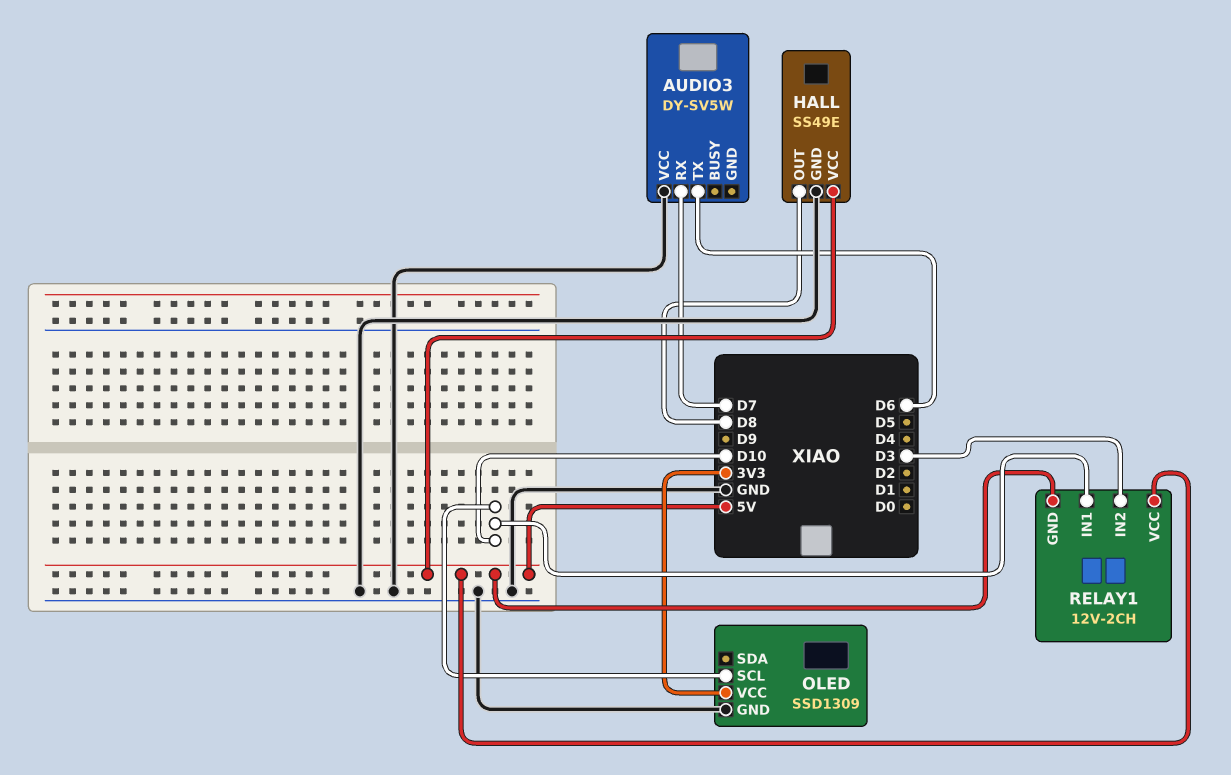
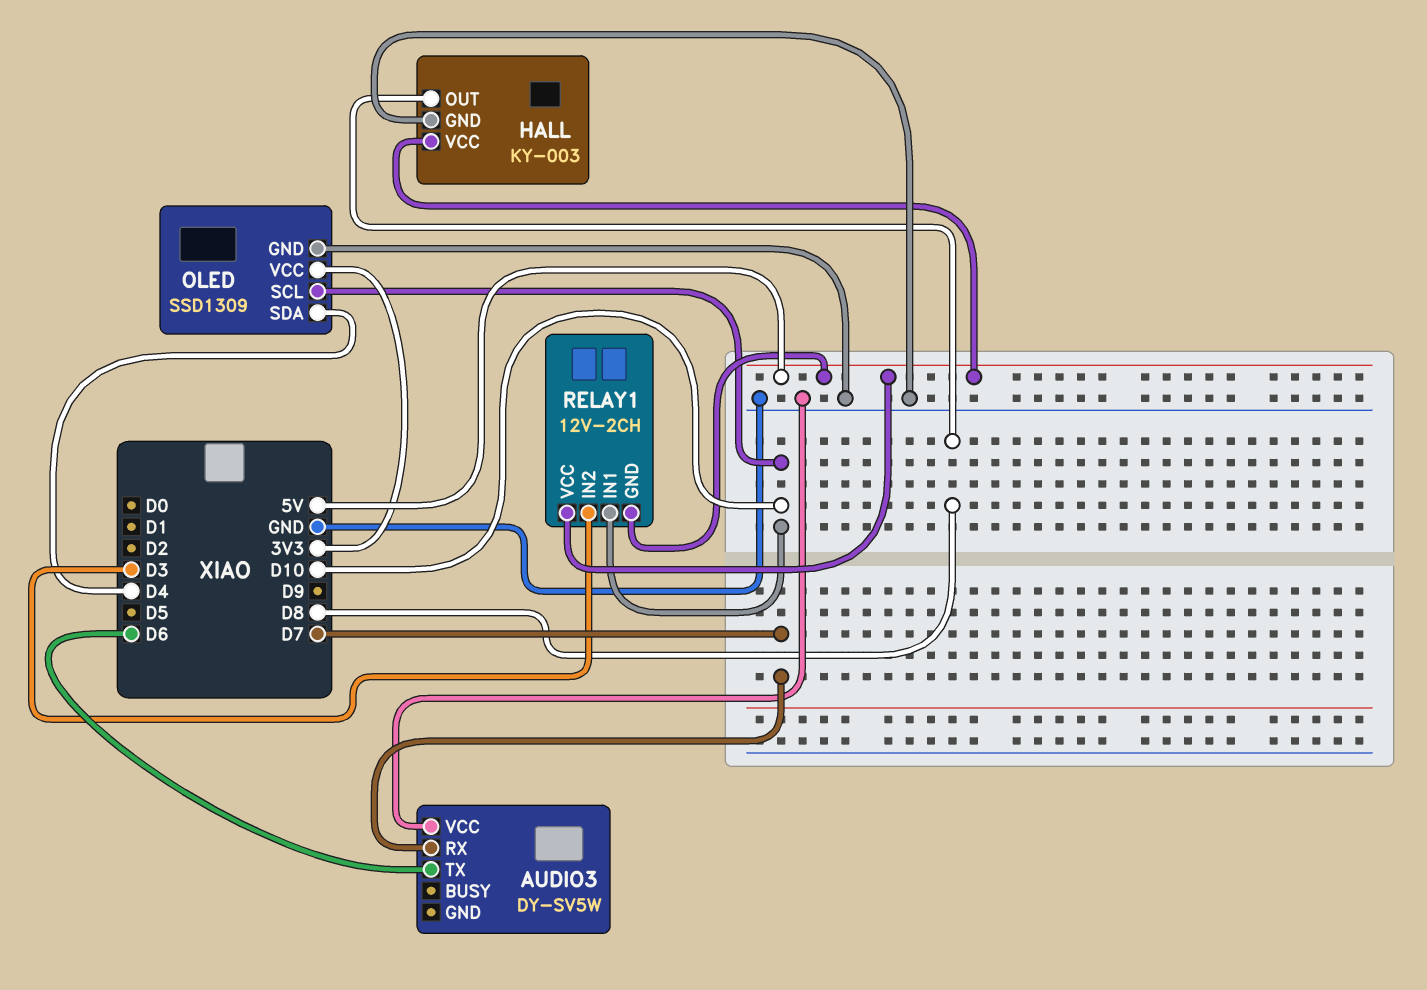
HALL: SS49E -> KY-003
OLED pin SDA: none -> D4

